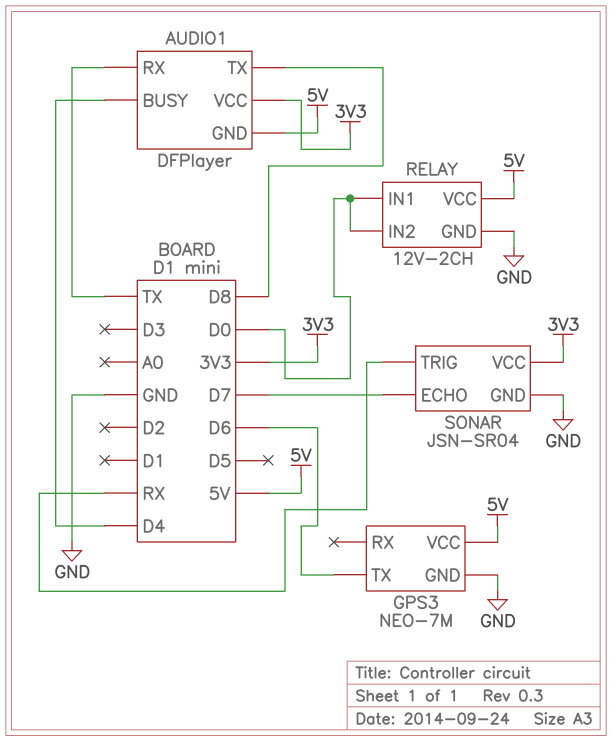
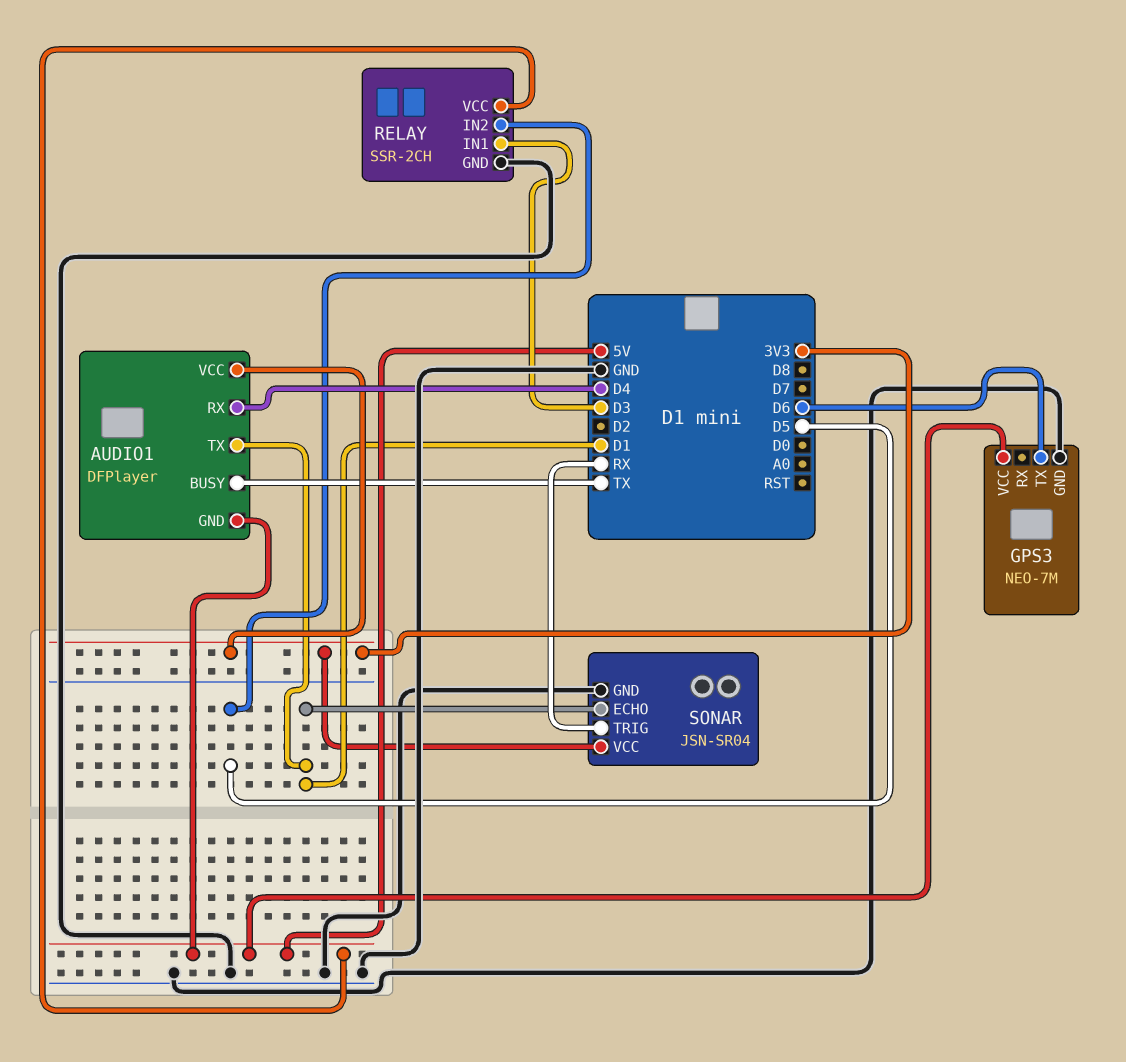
AUDIO1 pin BUSY: D4 -> TX
AUDIO1 pin RX: TX -> D4
AUDIO1 pin TX: D8 -> D1
RELAY: 12V-2CH -> SSR-2CH
RELAY pin IN1: D0 -> D3
RELAY pin IN2: D0 -> D5
SONAR pin ECHO: D7 -> D1

